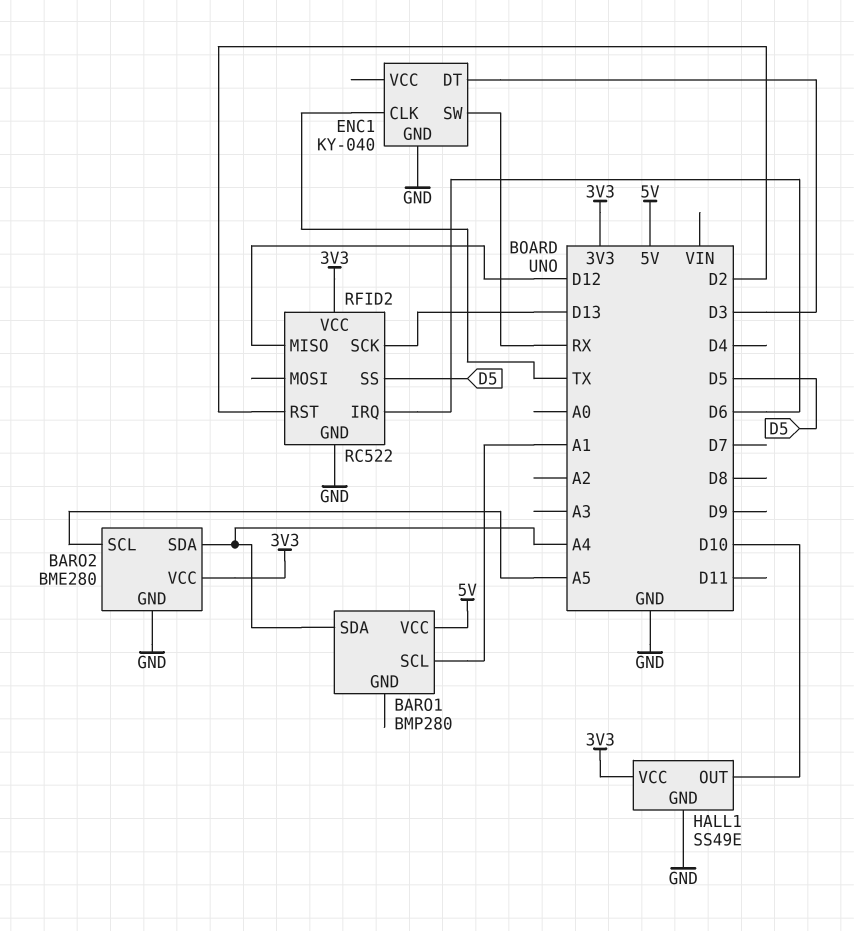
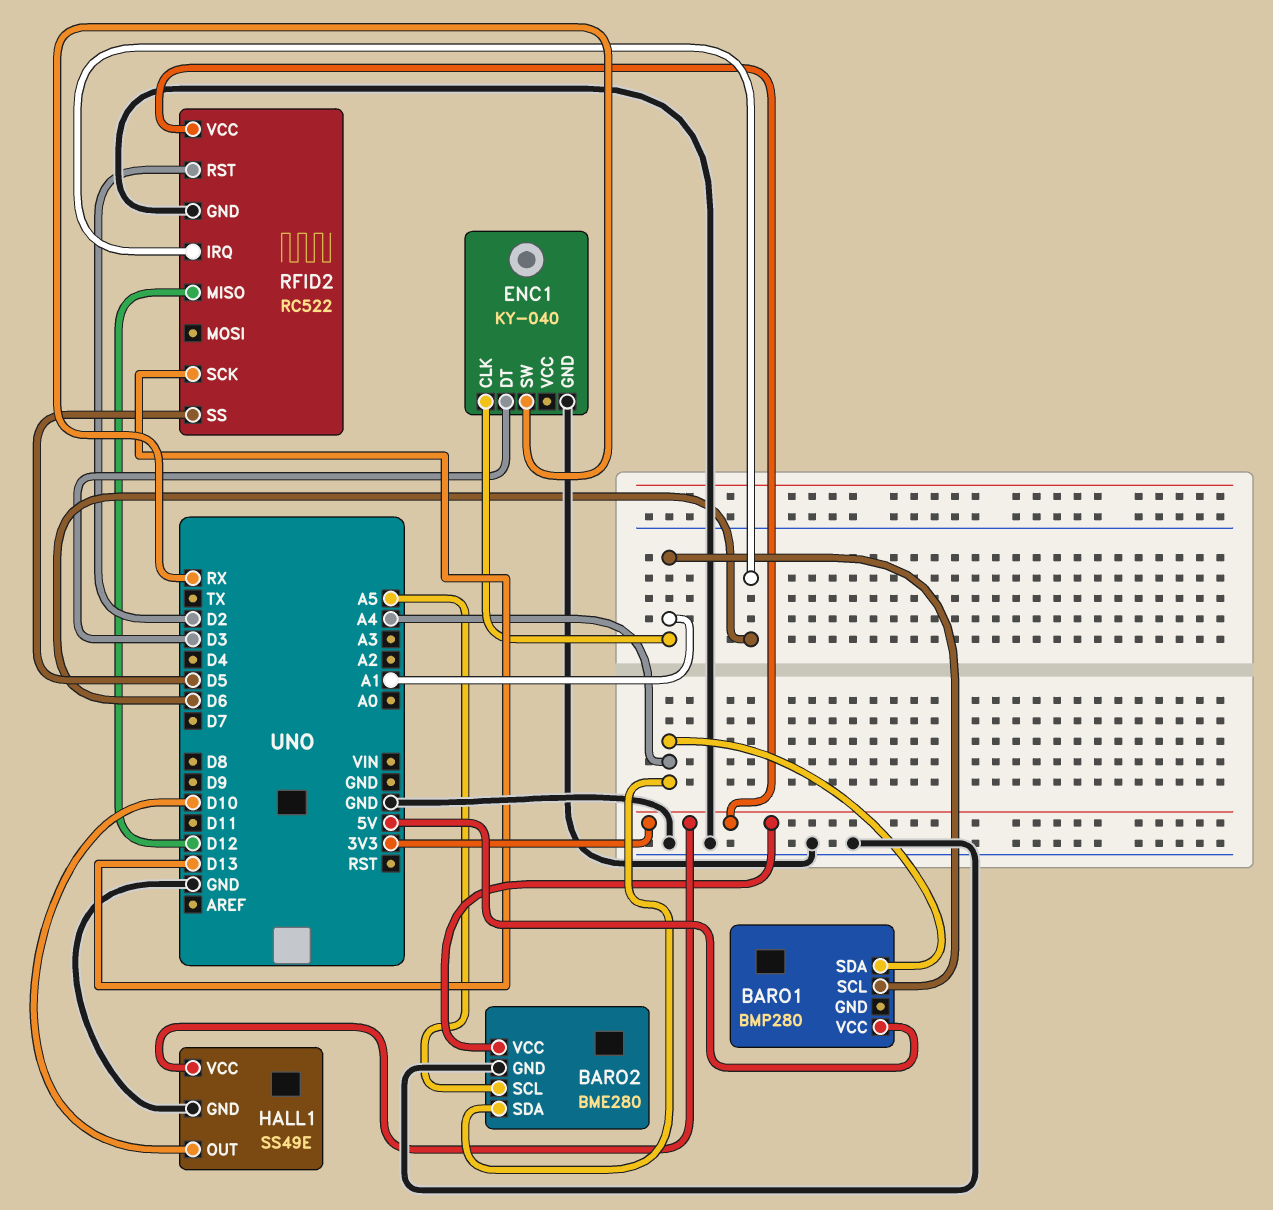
ENC1 pin CLK: TX -> A1

